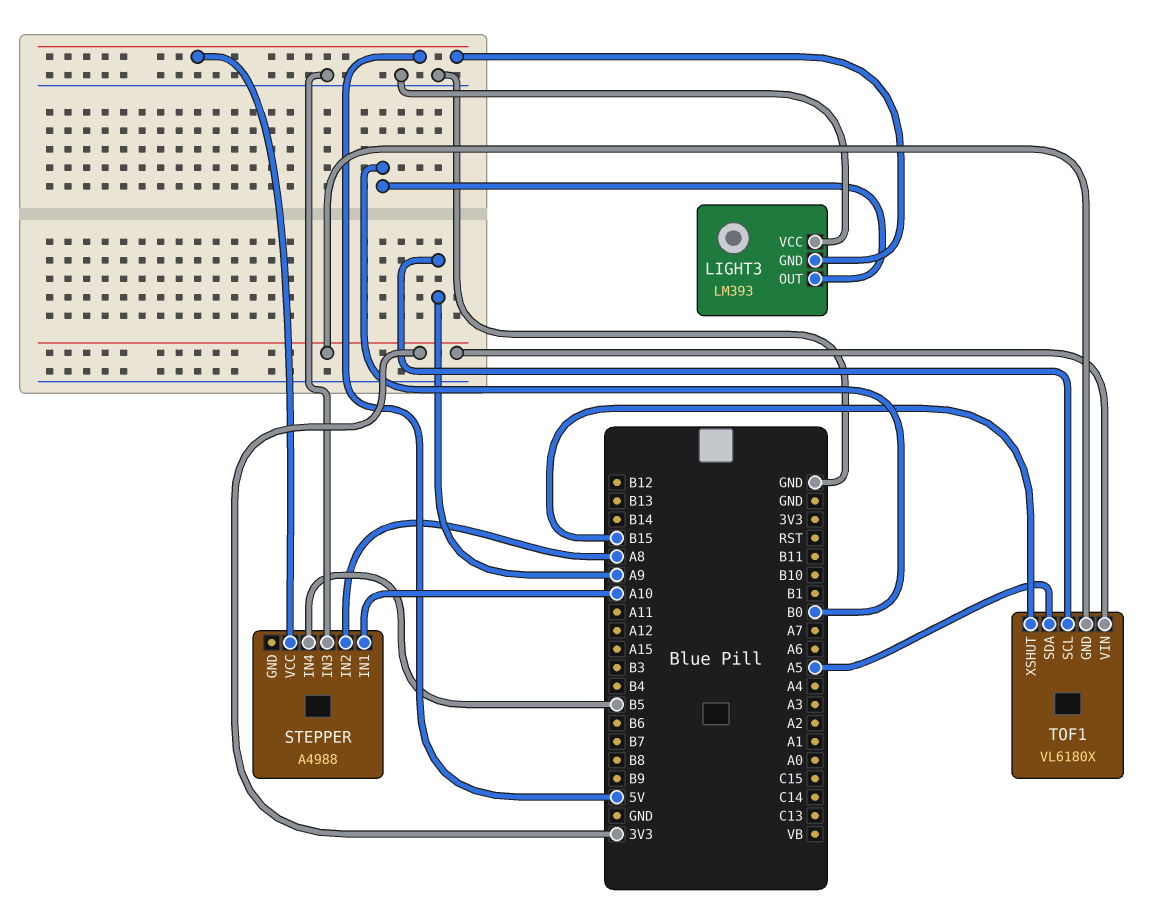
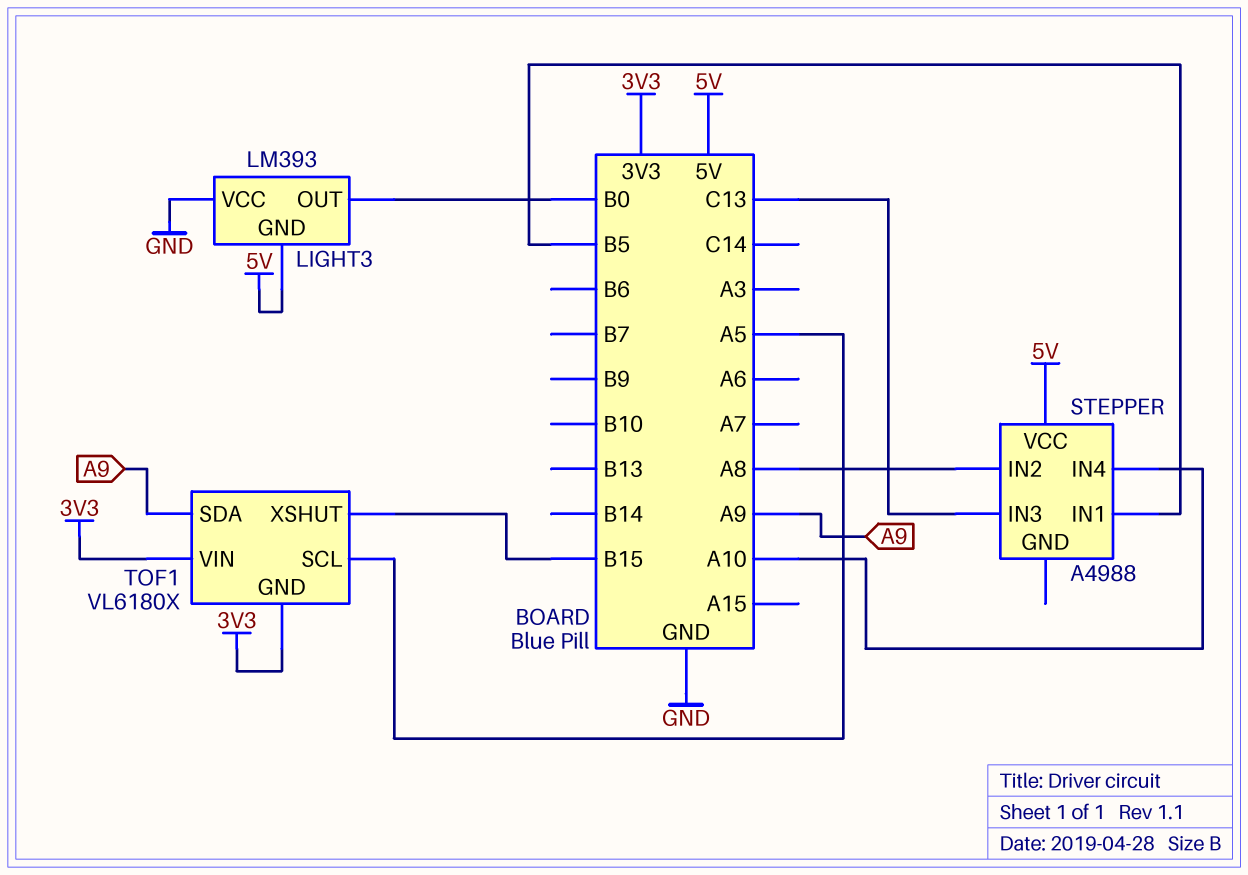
STEPPER pin IN1: A10 -> B5
STEPPER pin IN3: GND -> C13
STEPPER pin IN4: B5 -> A10
TOF1 pin SCL: A9 -> A5
TOF1 pin SDA: A5 -> A9

